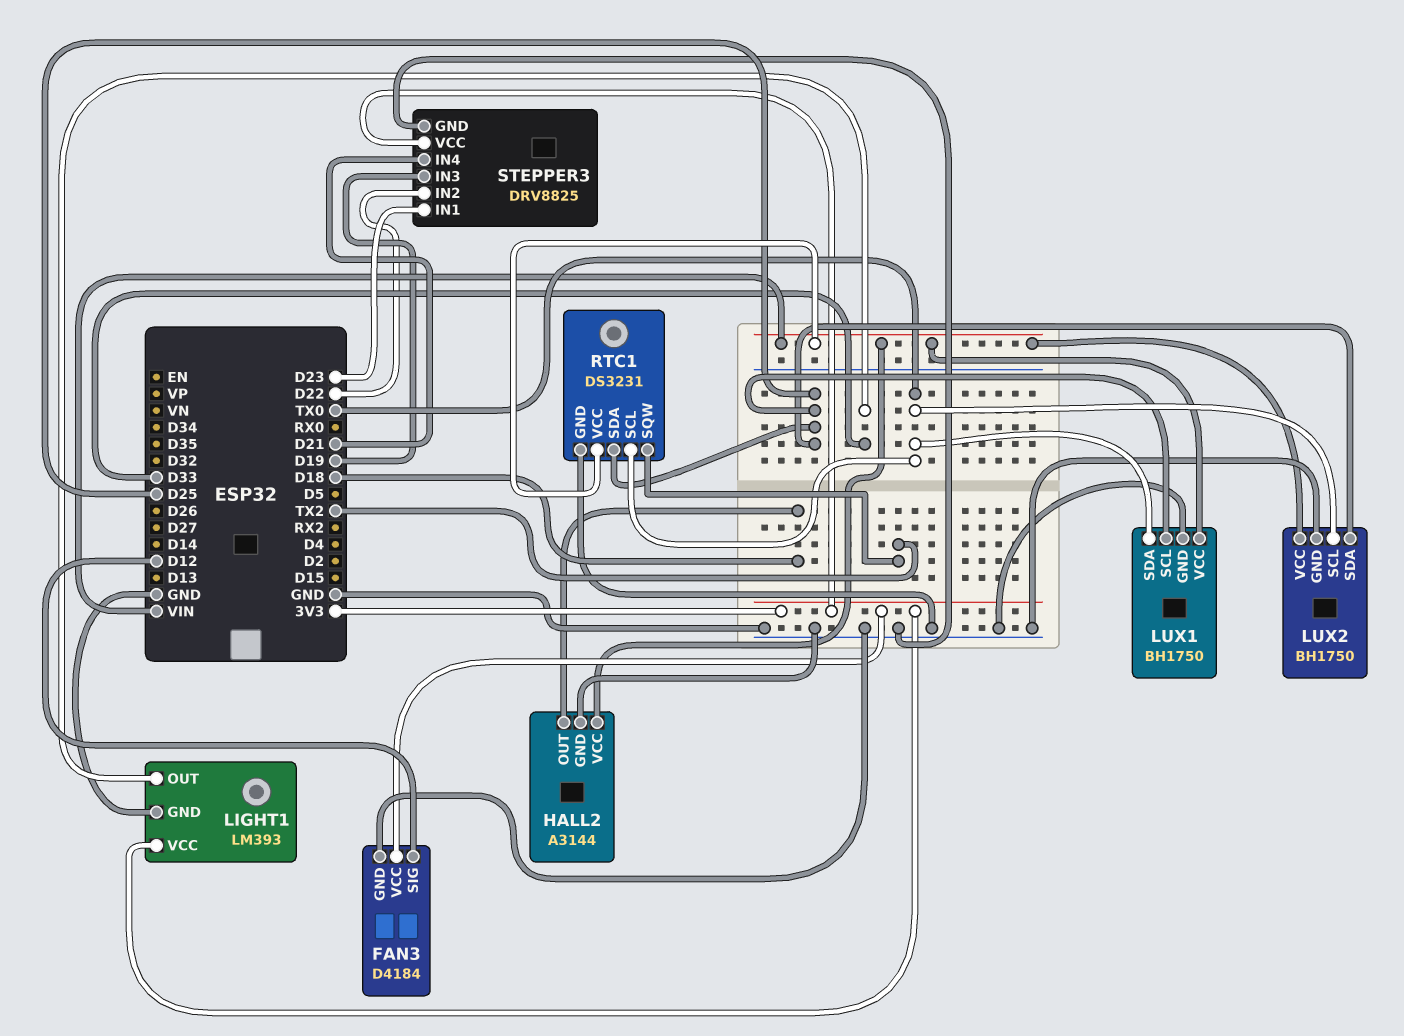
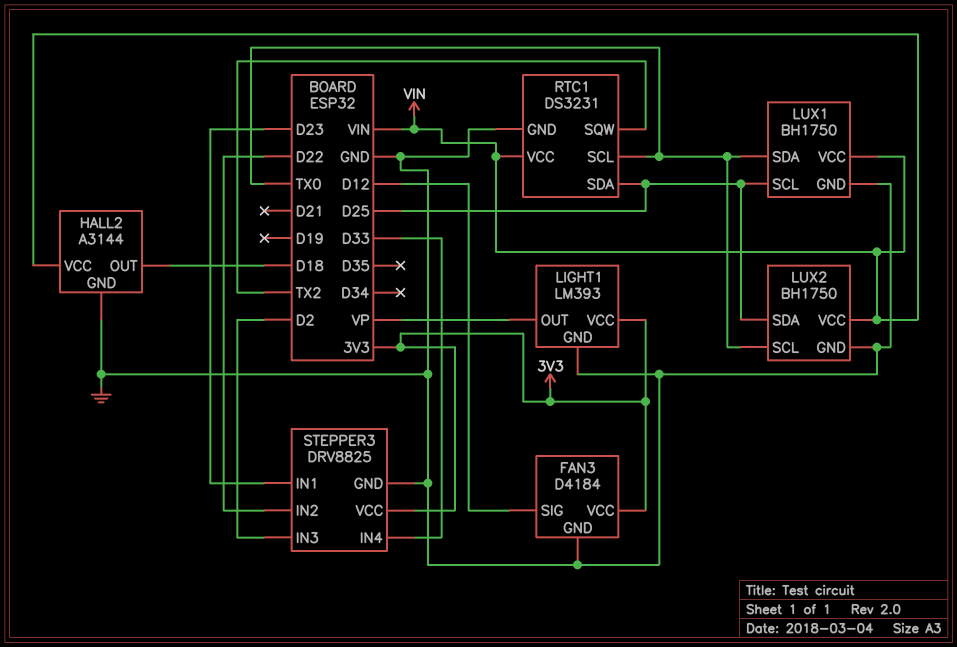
LIGHT1 pin OUT: D33 -> VP
STEPPER3 pin IN3: D19 -> D2
STEPPER3 pin IN4: D21 -> D33

